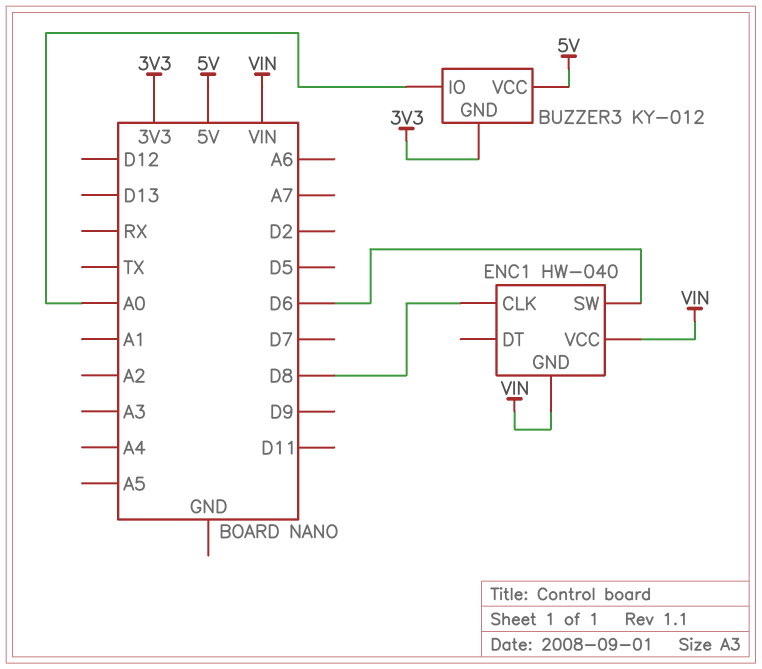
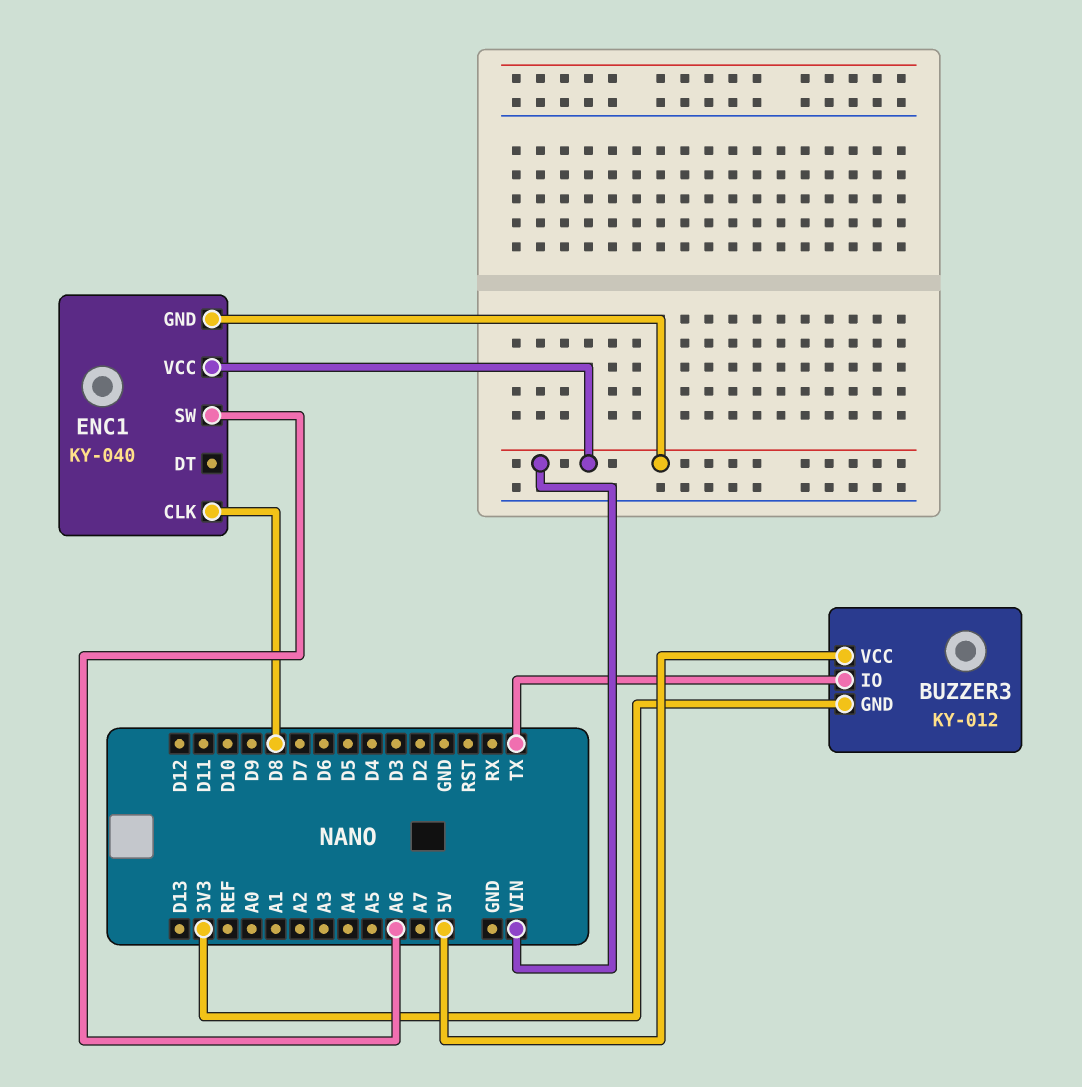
BUZZER3 pin IO: A0 -> TX
ENC1: HW-040 -> KY-040
ENC1 pin SW: D6 -> A6

